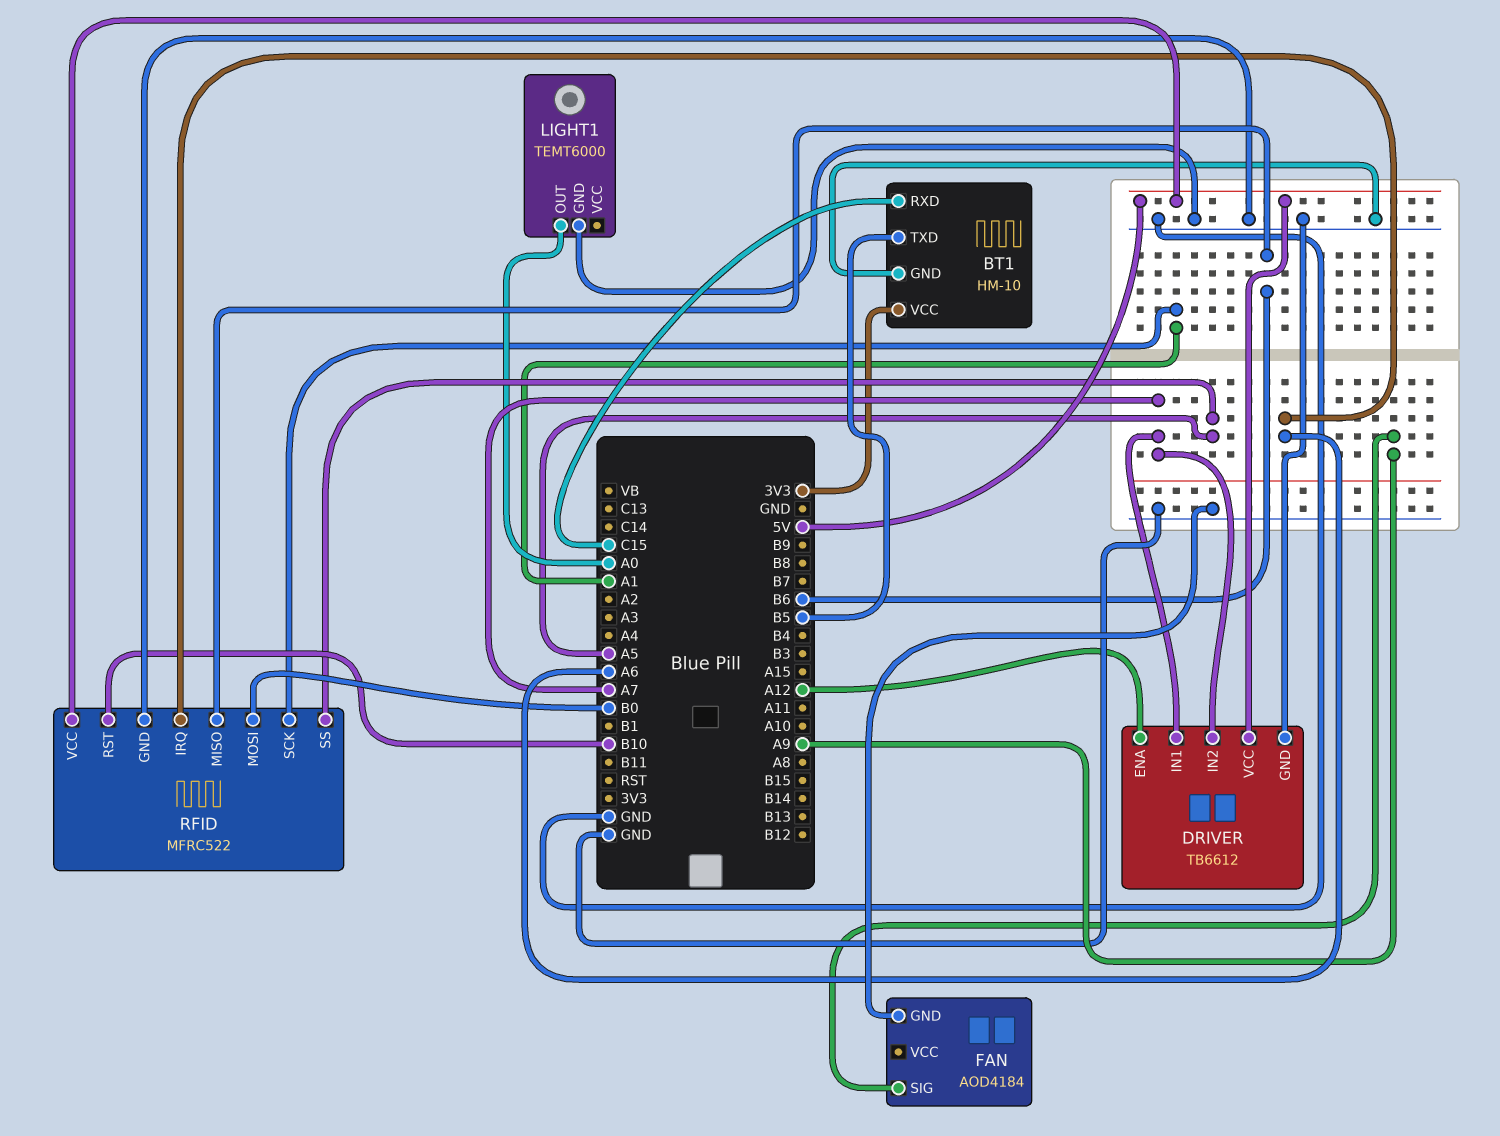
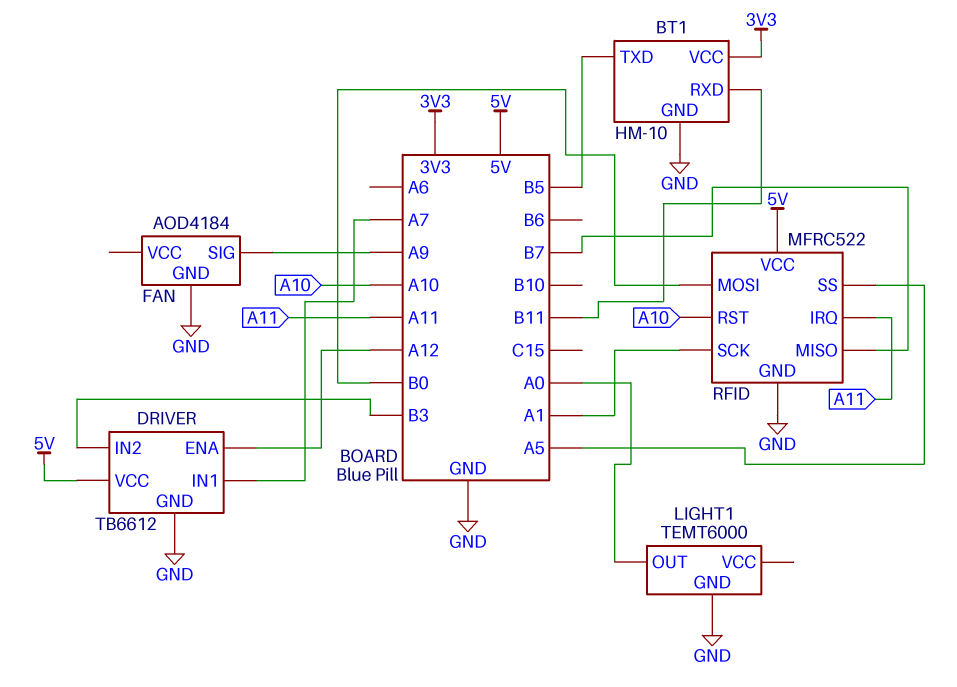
BT1 pin RXD: C15 -> B11
DRIVER pin IN2: A7 -> B3
RFID pin IRQ: A6 -> A11
RFID pin MISO: B6 -> B7
RFID pin RST: B10 -> A10

